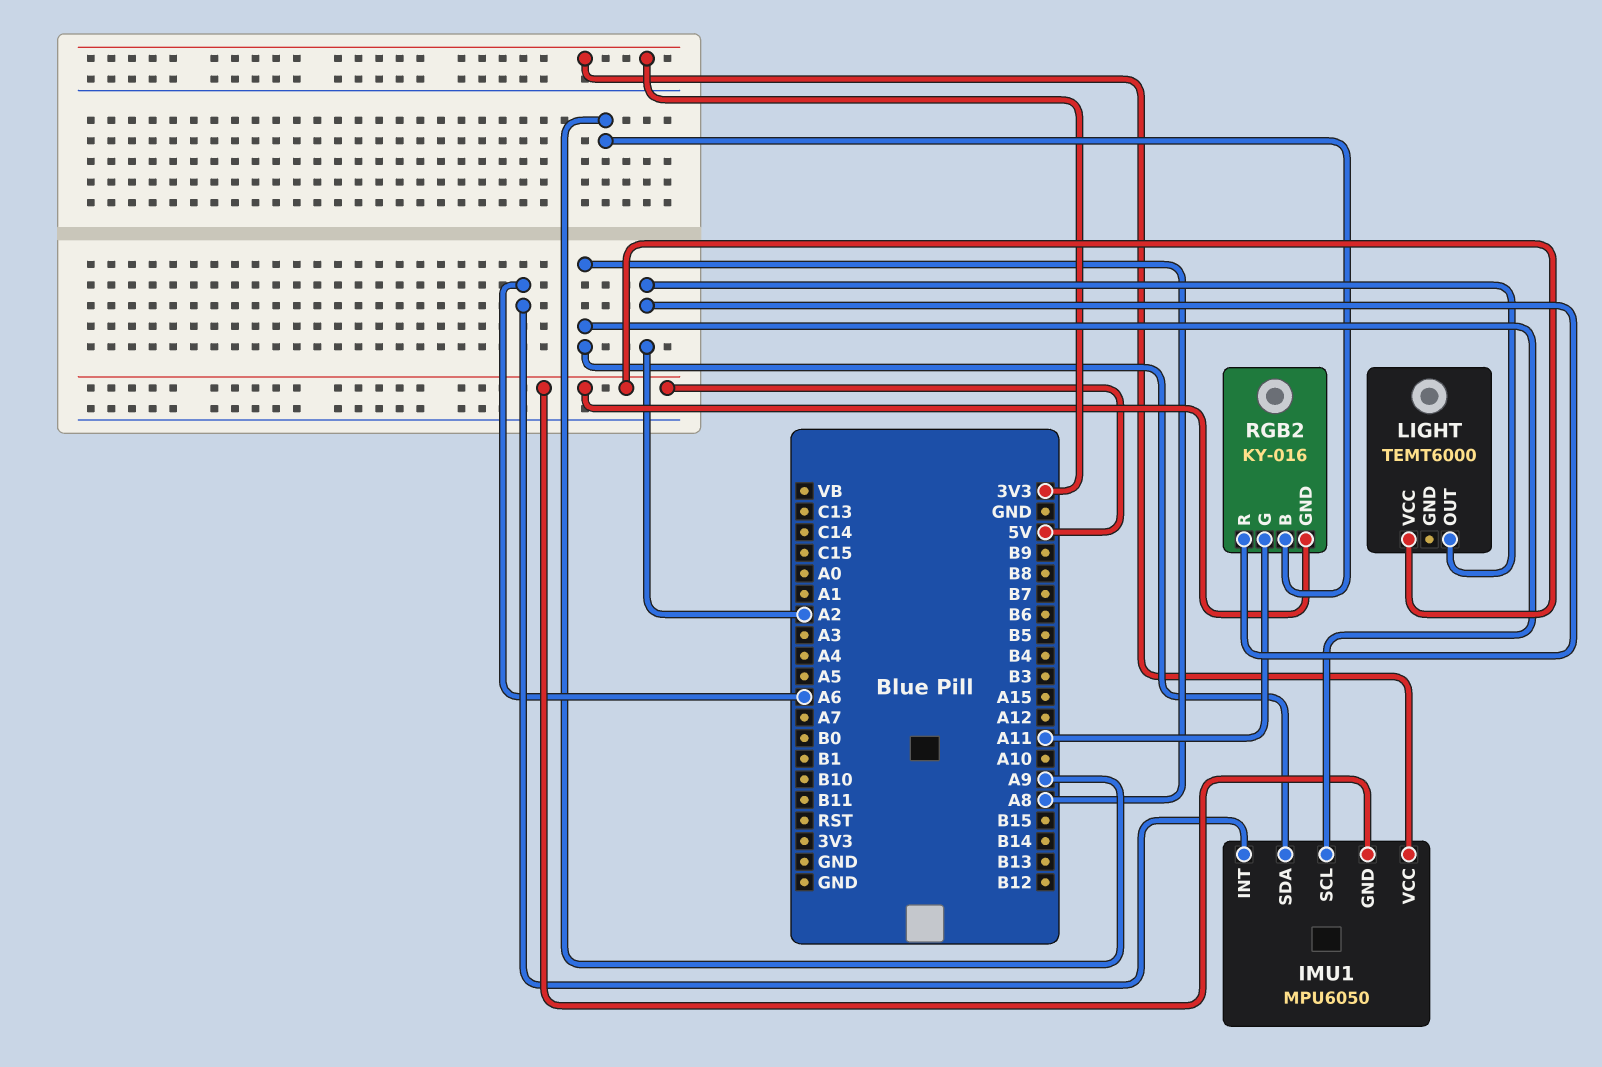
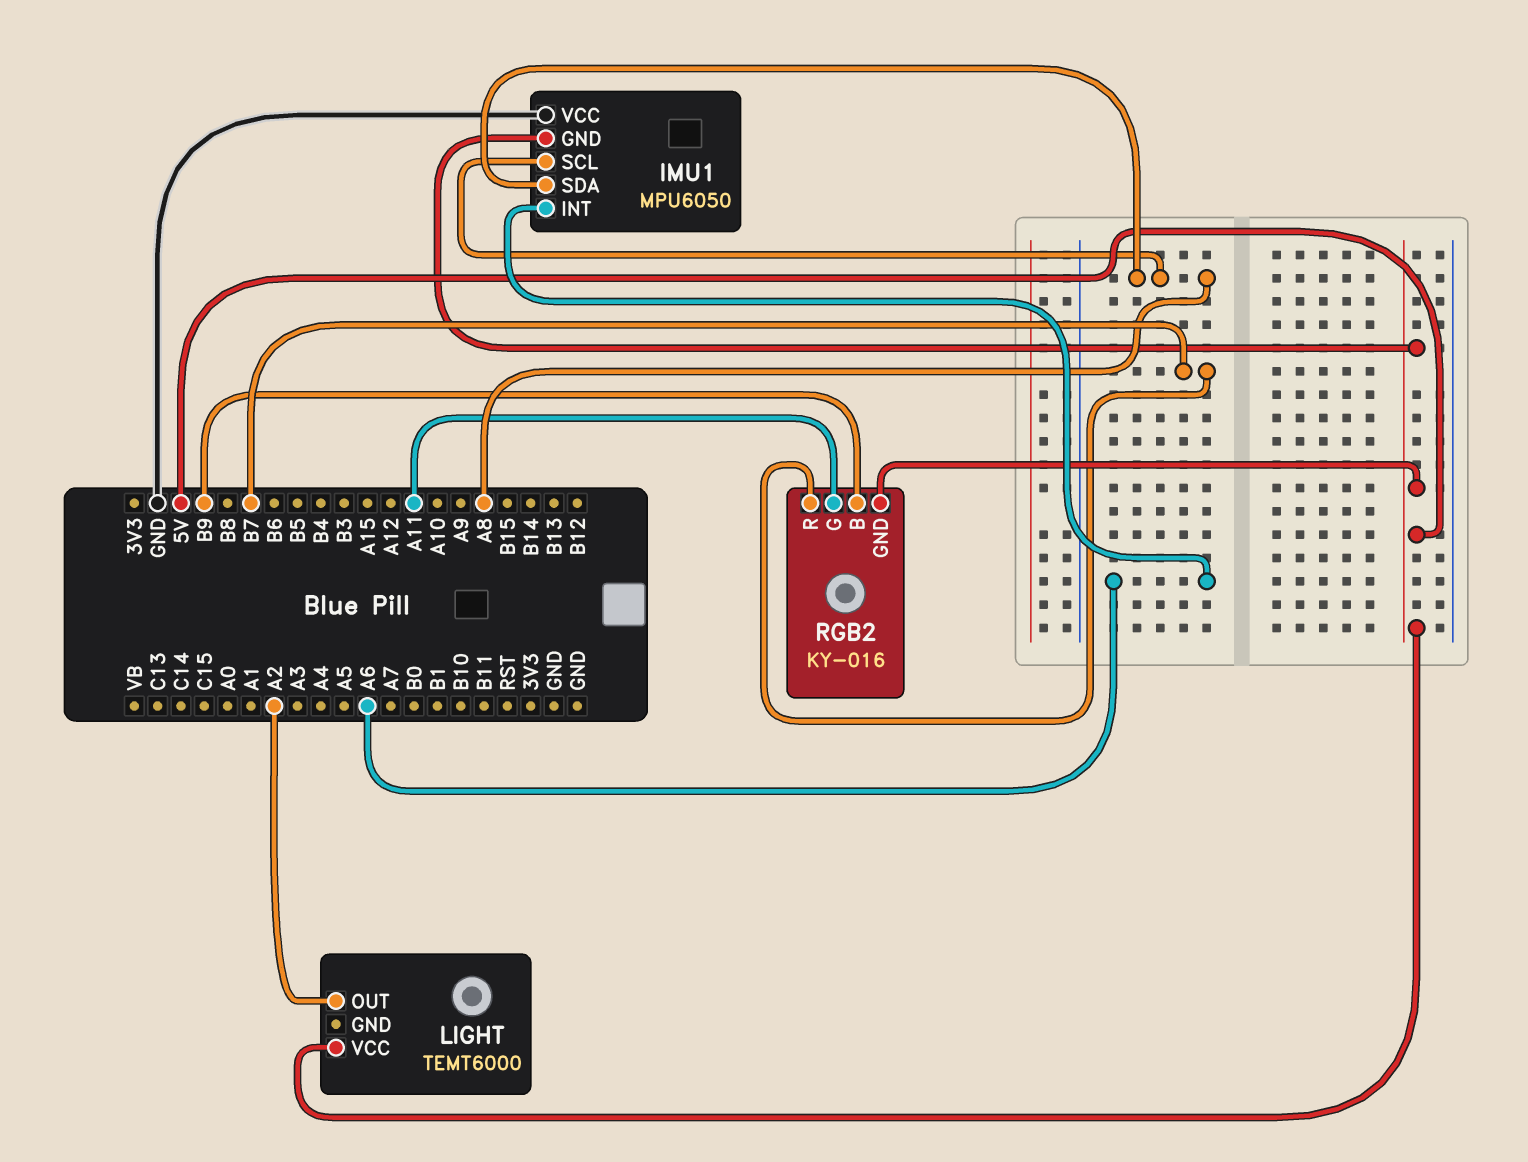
IMU1 pin VCC: 3V3 -> GND
RGB2 pin B: A9 -> B9
RGB2 pin R: A2 -> B7

